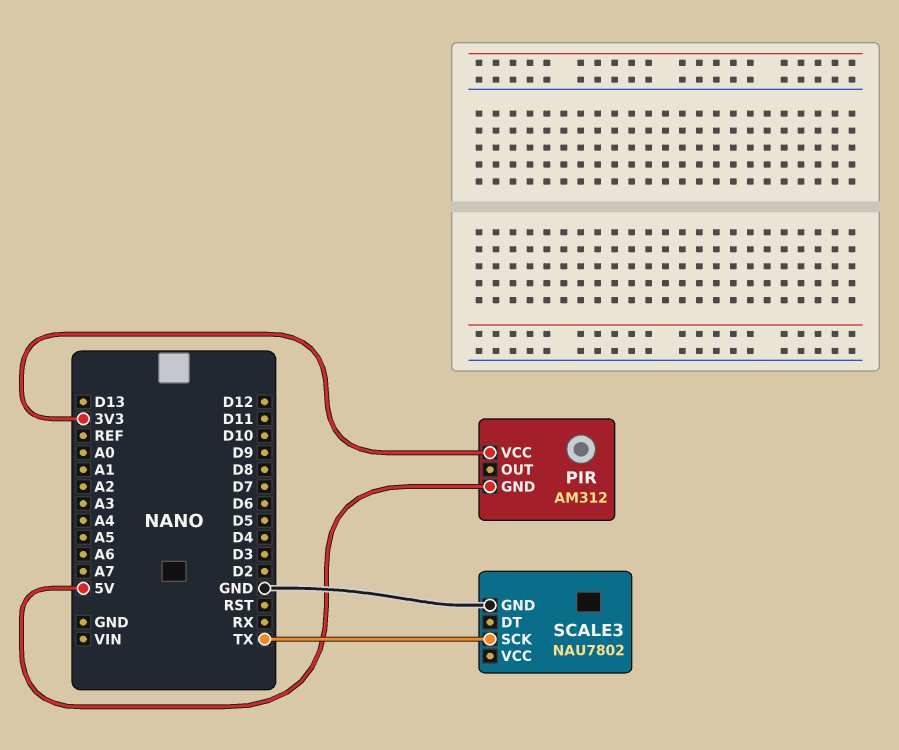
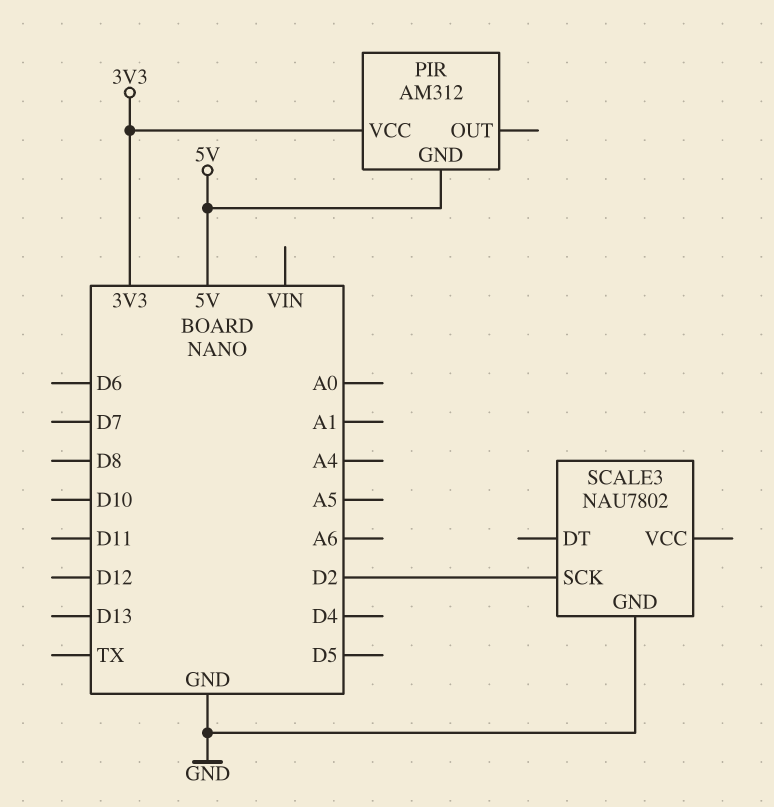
SCALE3 pin SCK: TX -> D2

